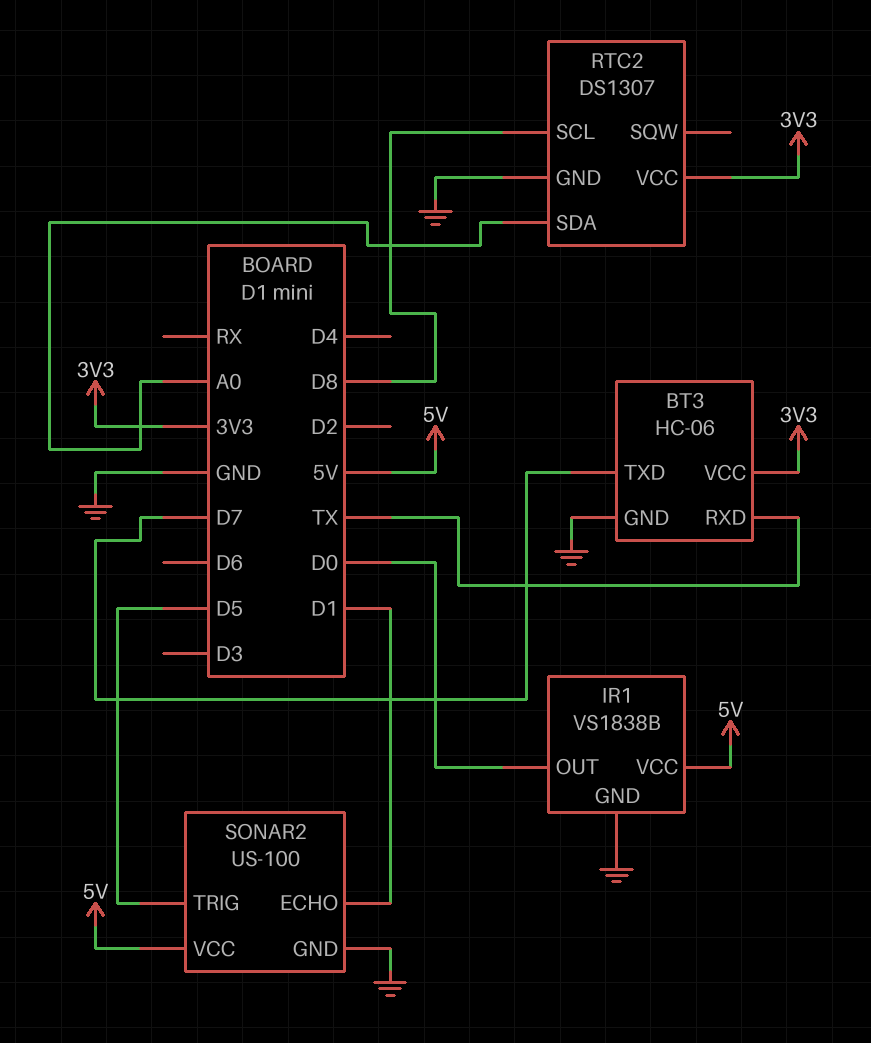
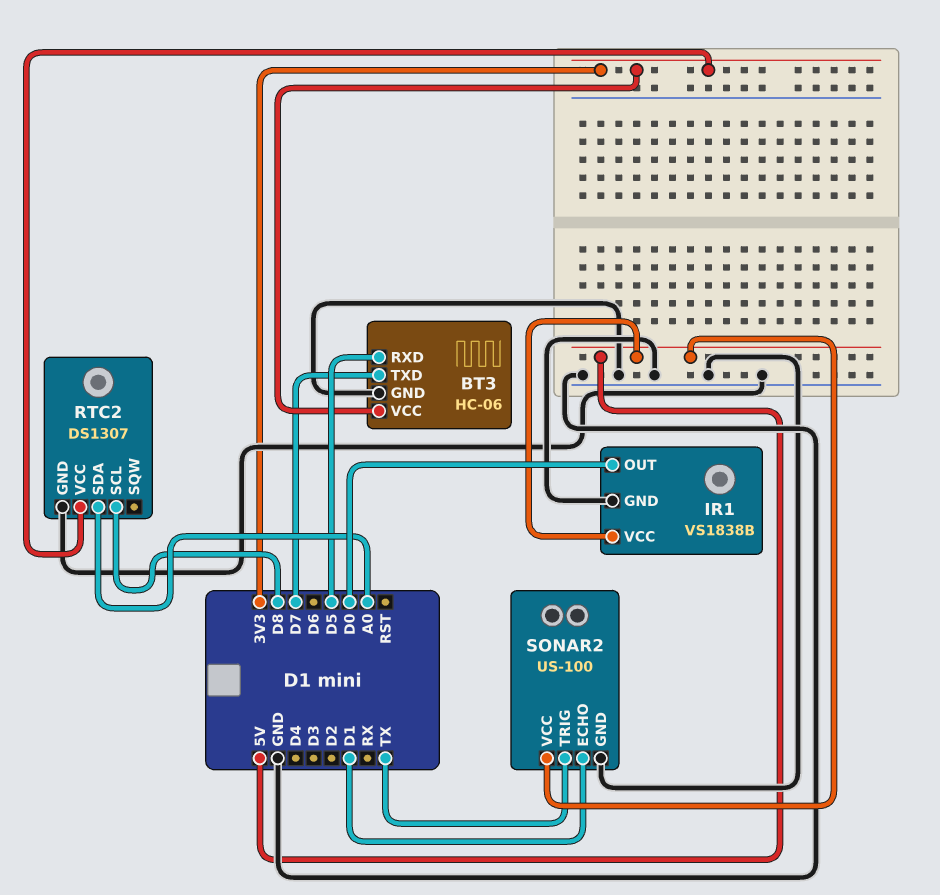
BT3 pin RXD: TX -> D5
SONAR2 pin TRIG: D5 -> TX

